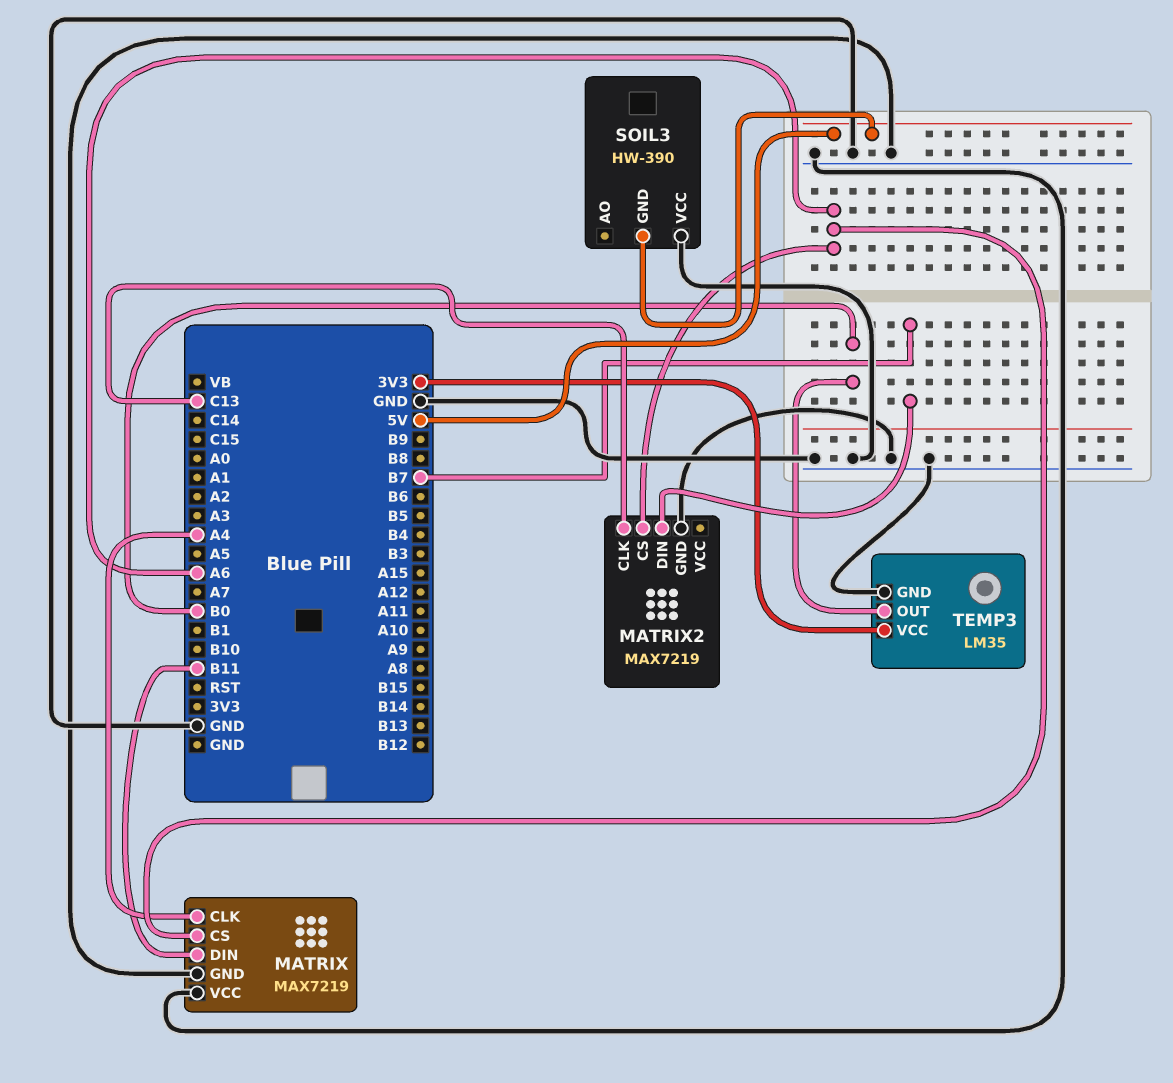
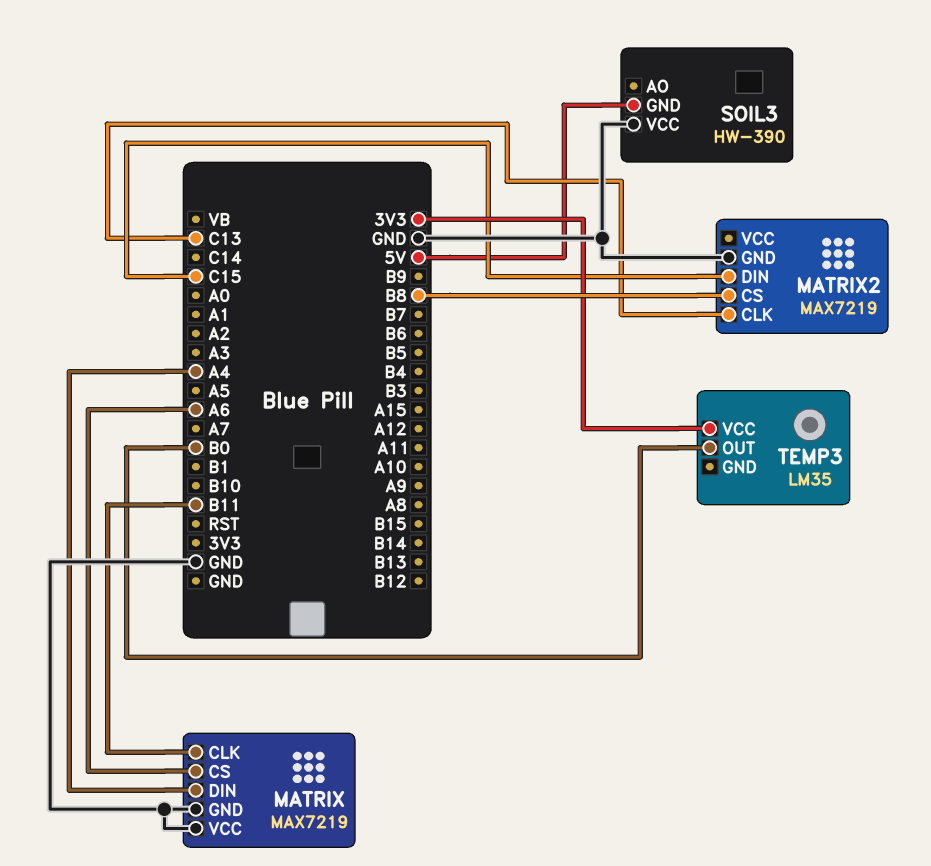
MATRIX pin CLK: A4 -> B11
MATRIX pin DIN: B11 -> A4
MATRIX2 pin CS: A6 -> B8
MATRIX2 pin DIN: B7 -> C15
TEMP3 pin GND: GND -> none

